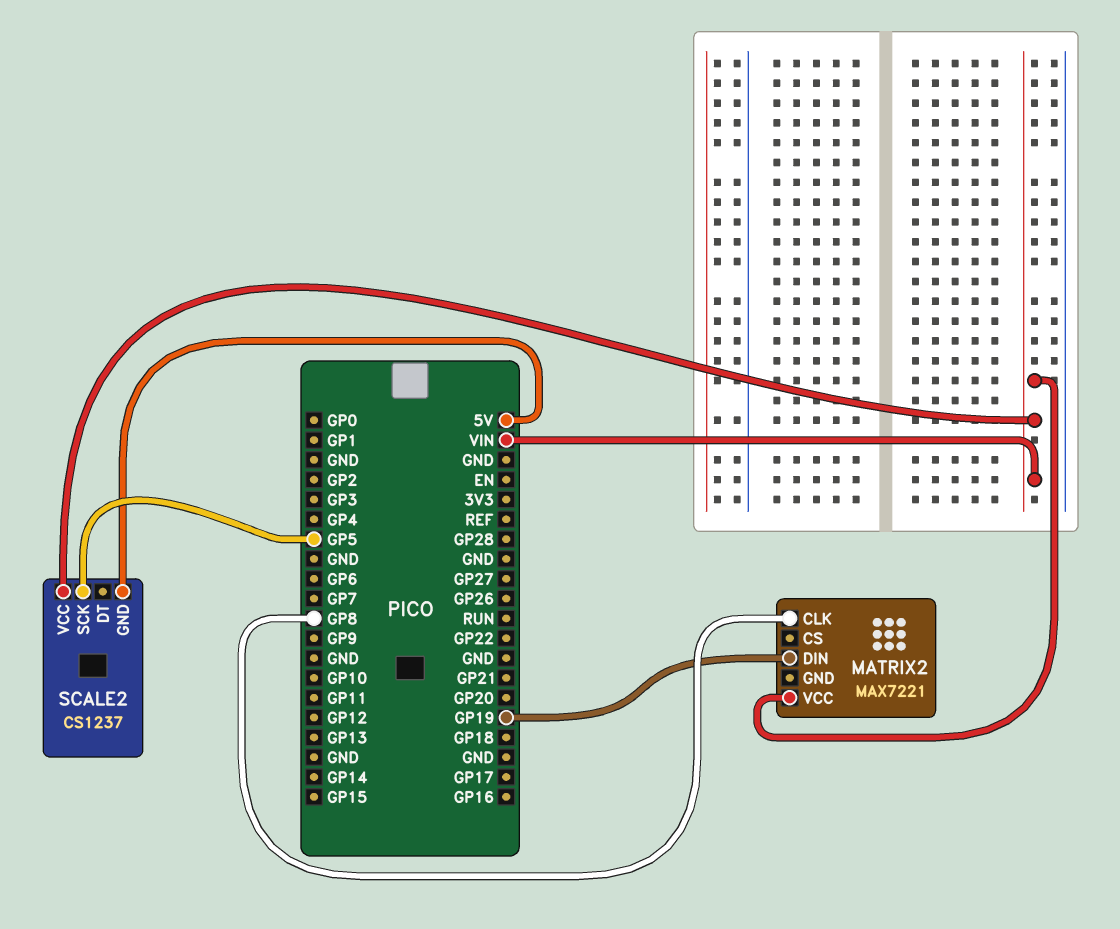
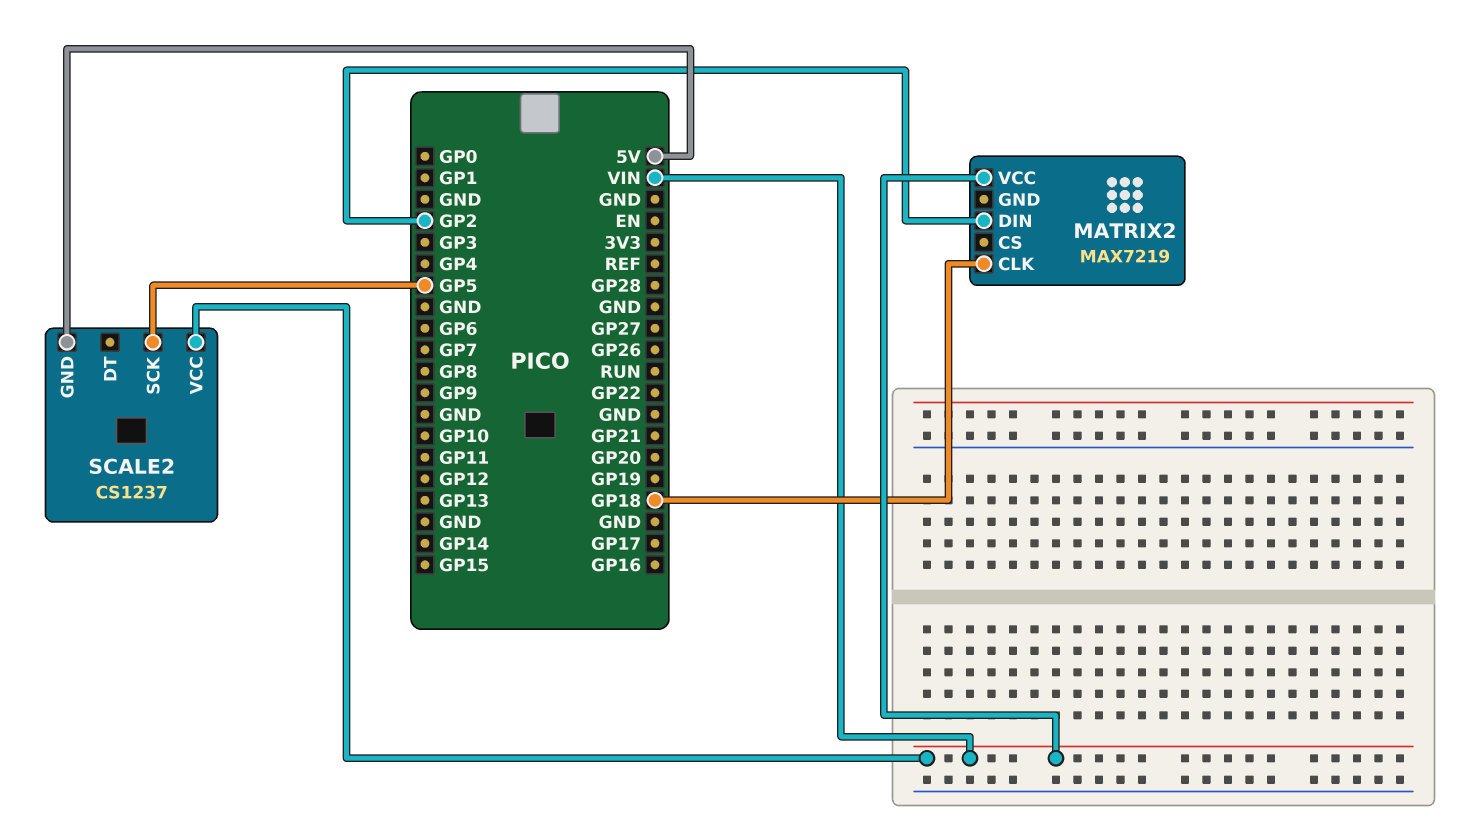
MATRIX2: MAX7221 -> MAX7219
MATRIX2 pin CLK: GP8 -> GP18
MATRIX2 pin DIN: GP19 -> GP2

